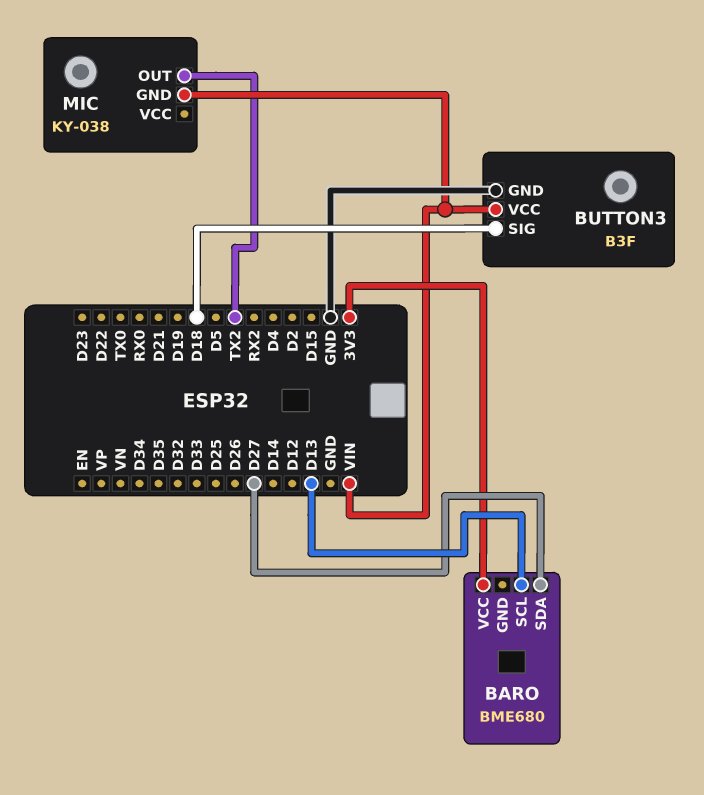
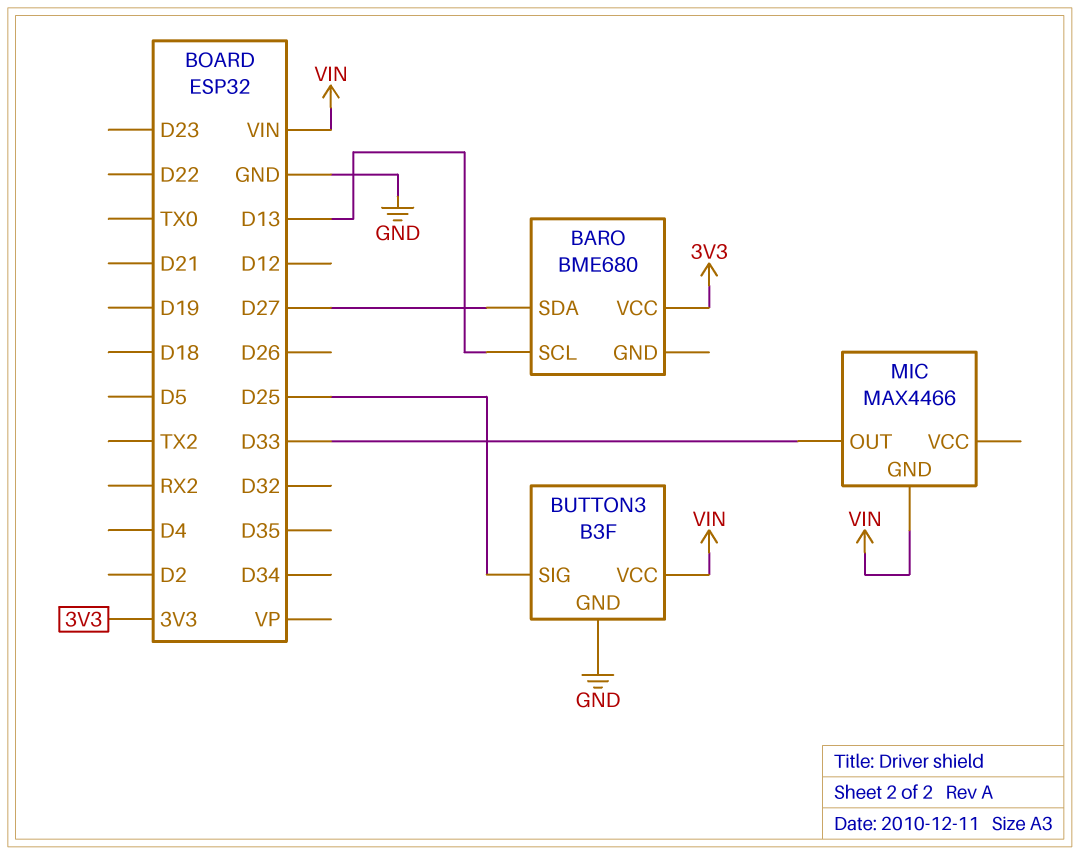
BUTTON3 pin SIG: D18 -> D25
MIC: KY-038 -> MAX4466
MIC pin OUT: TX2 -> D33

